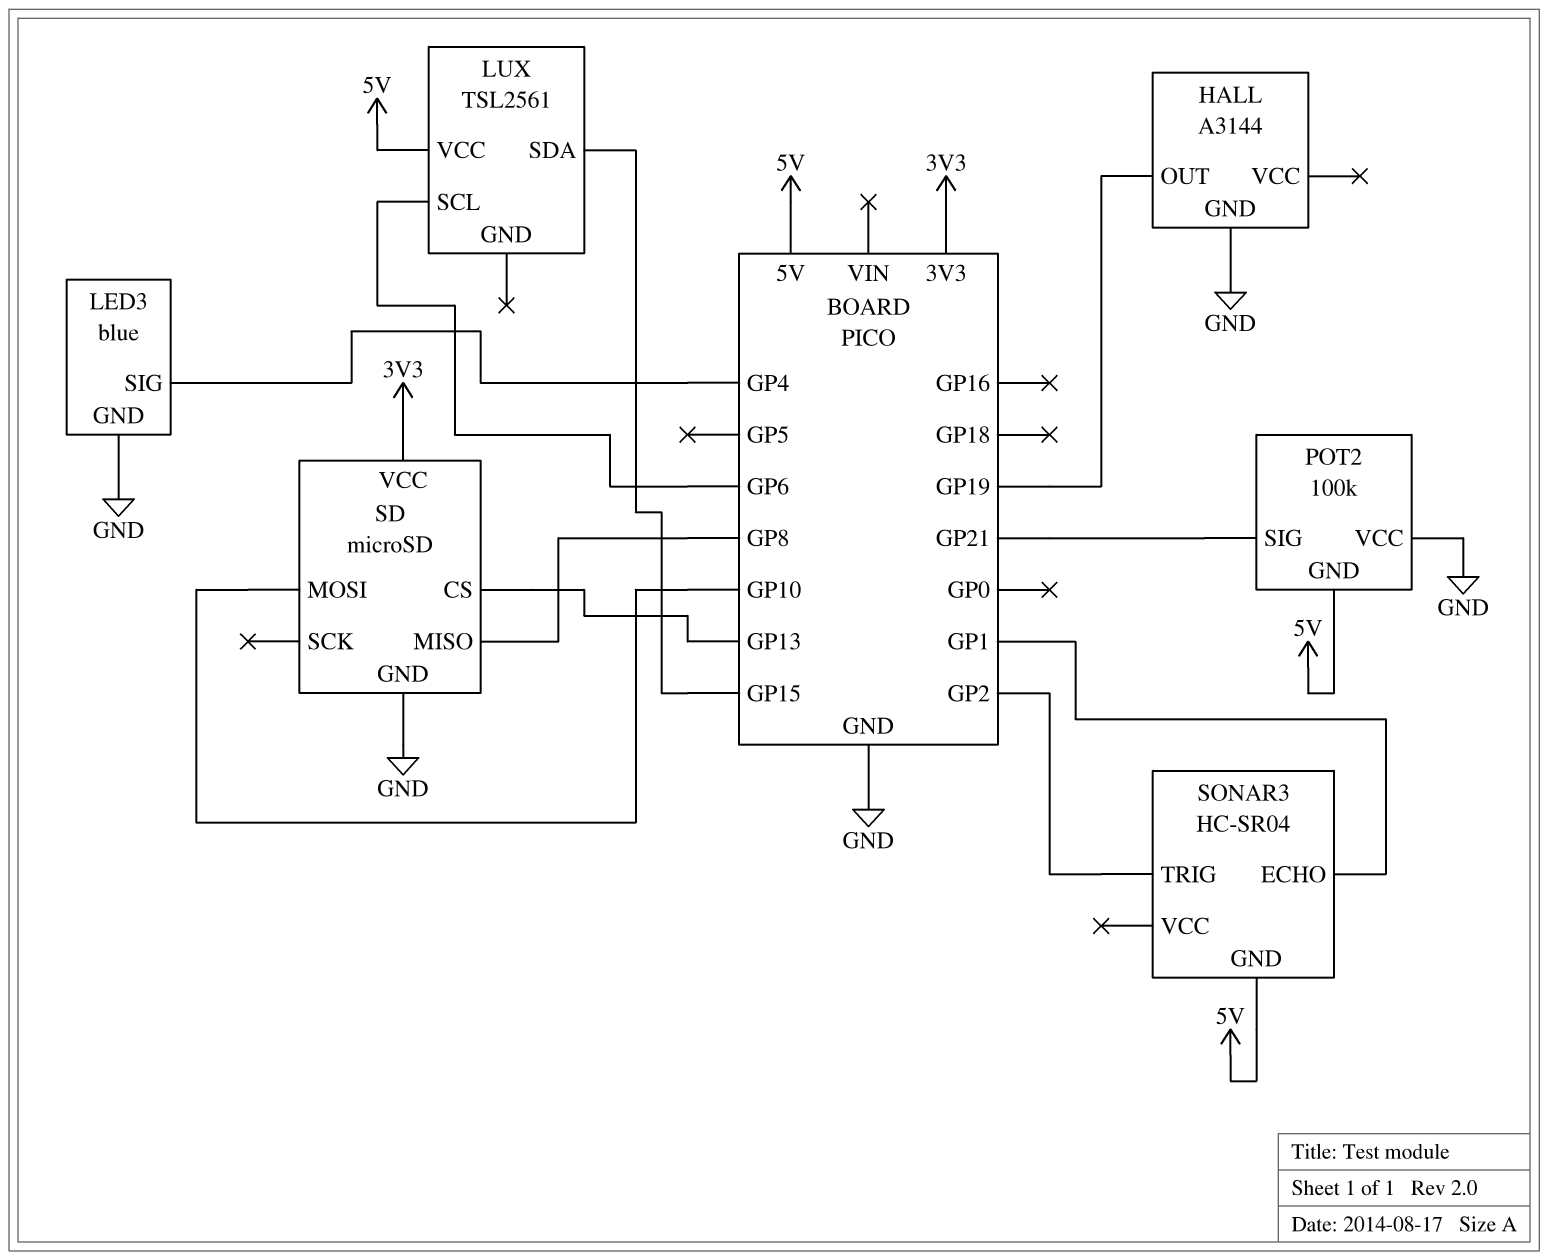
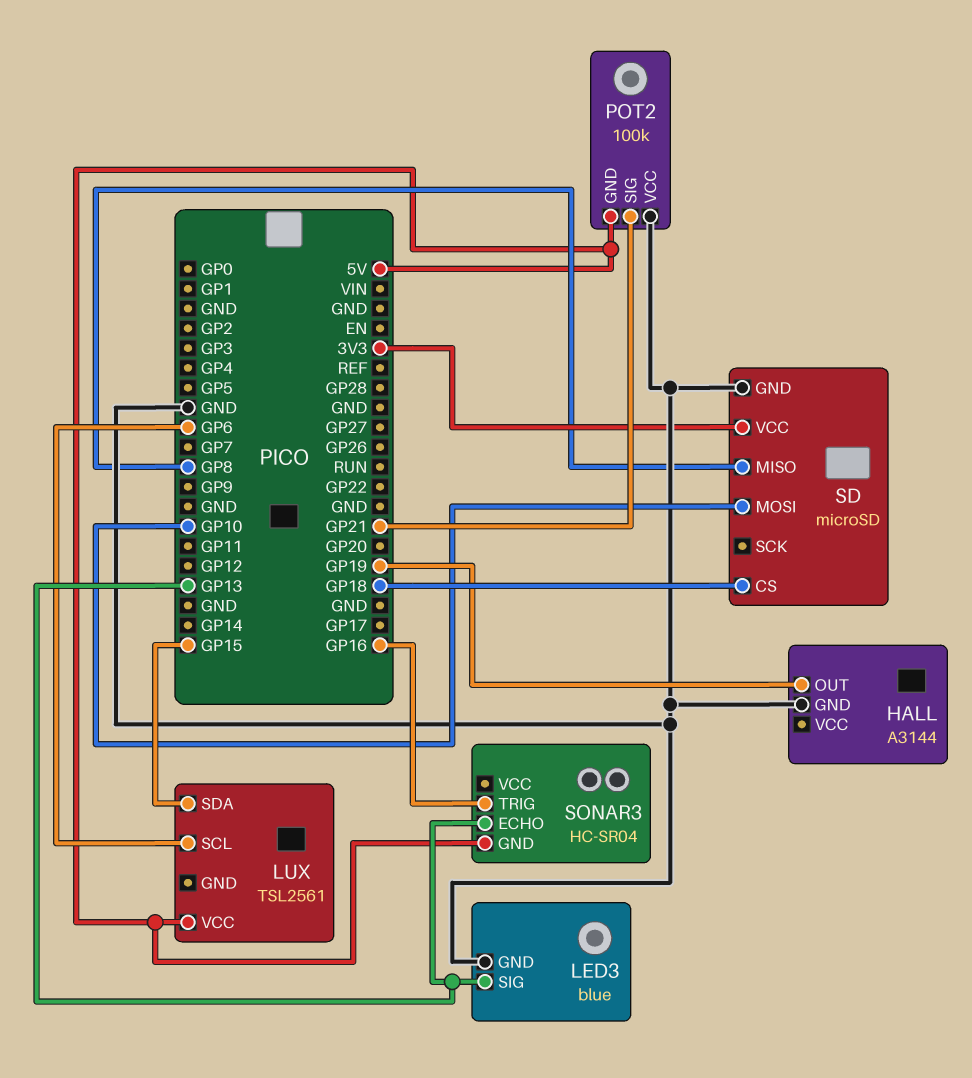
LED3 pin SIG: GP4 -> GP13
SD pin CS: GP13 -> GP18
SONAR3 pin ECHO: GP1 -> GP13
SONAR3 pin TRIG: GP2 -> GP16

